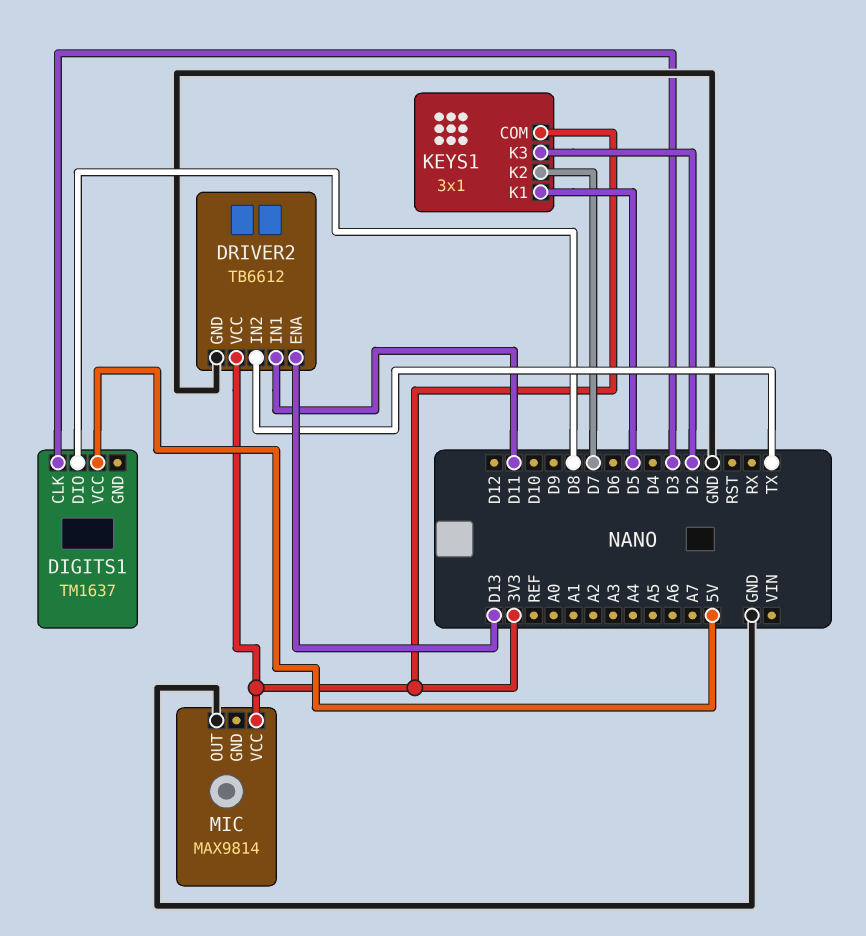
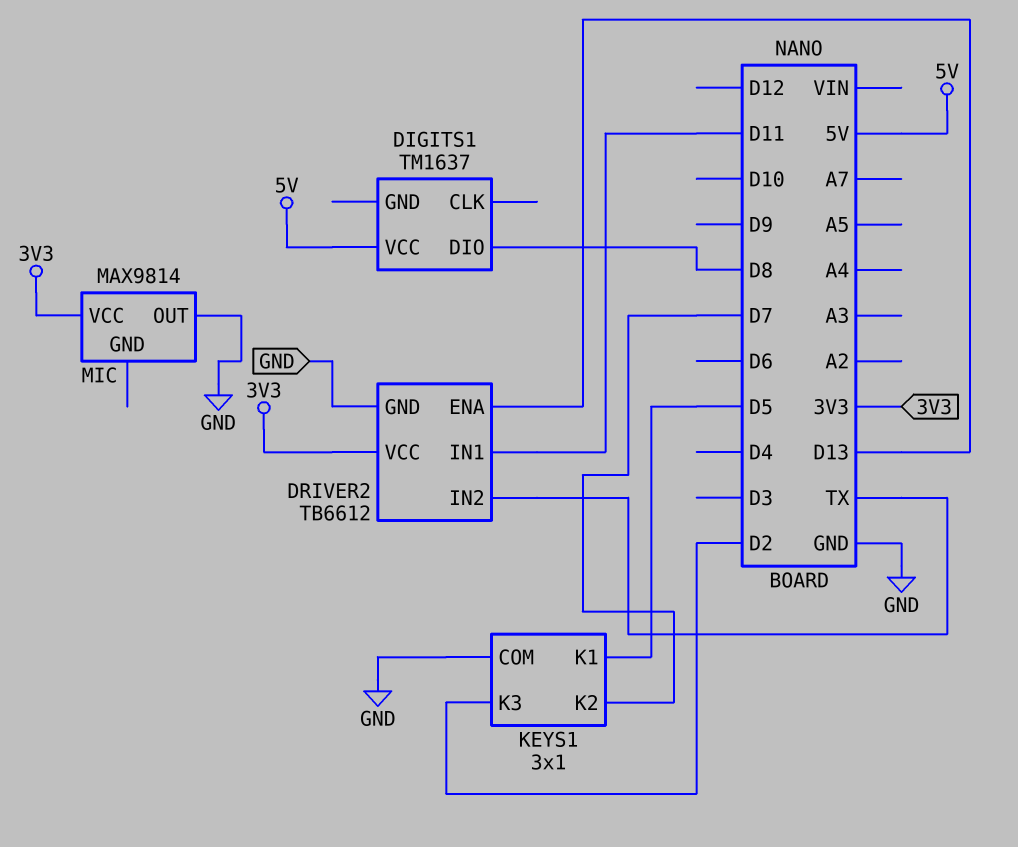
DIGITS1 pin CLK: D3 -> none
KEYS1 pin COM: 3V3 -> GND

